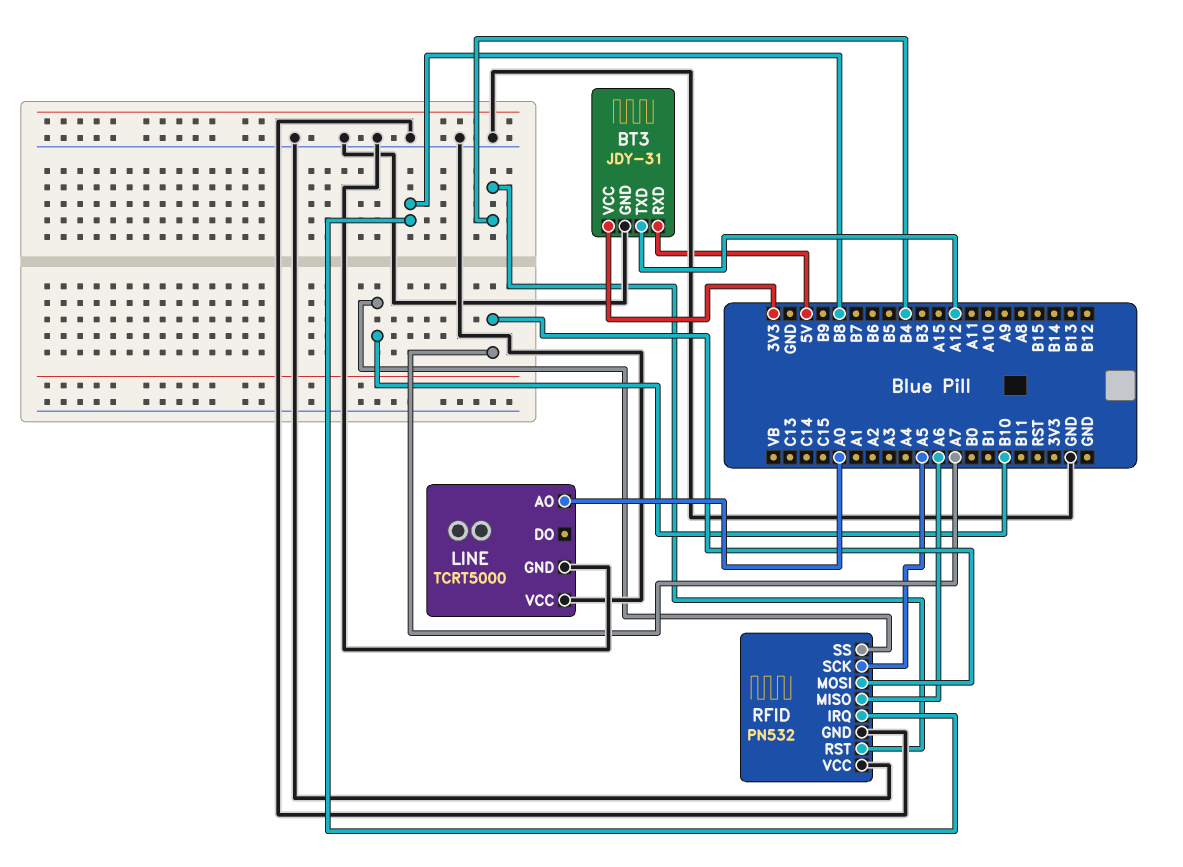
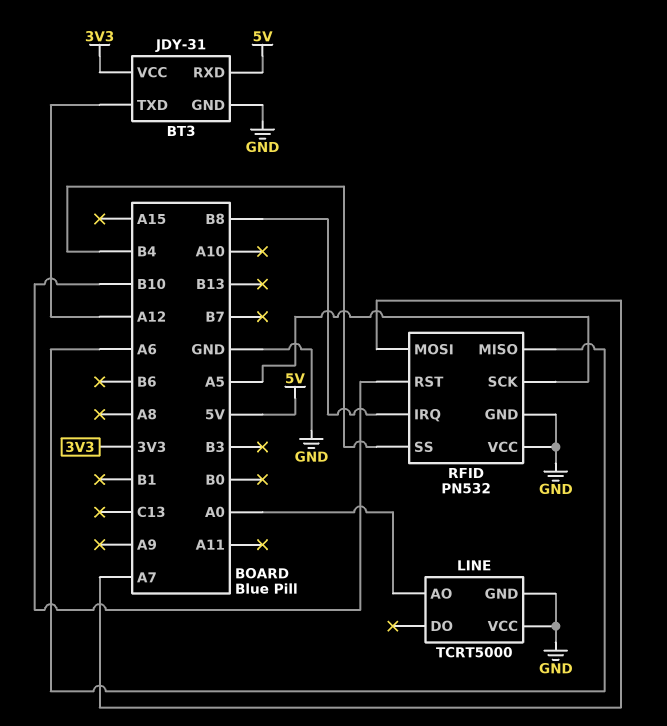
RFID pin RST: B4 -> B10
RFID pin SS: B10 -> B4

